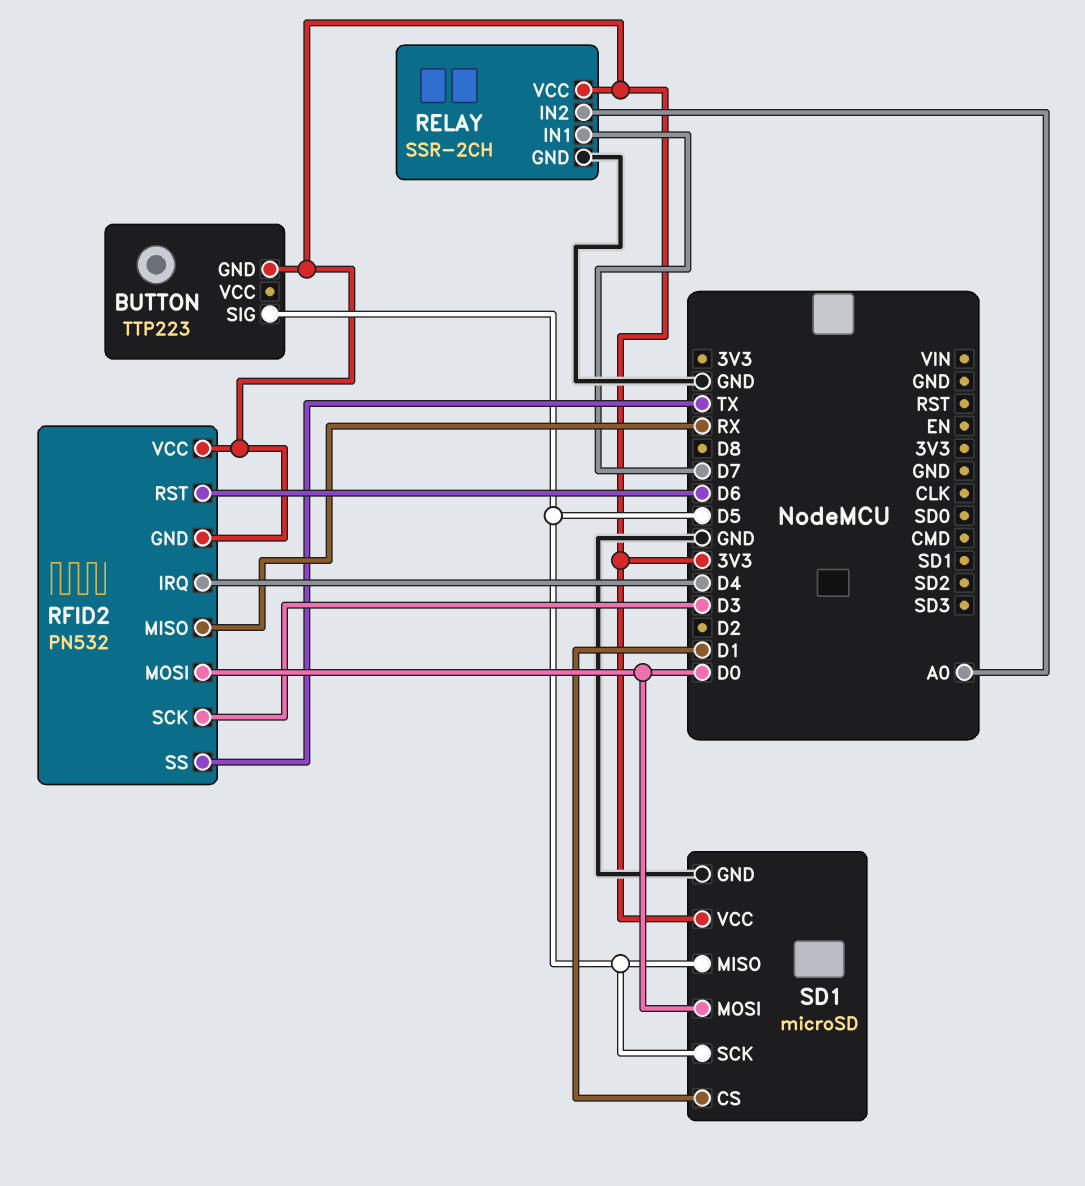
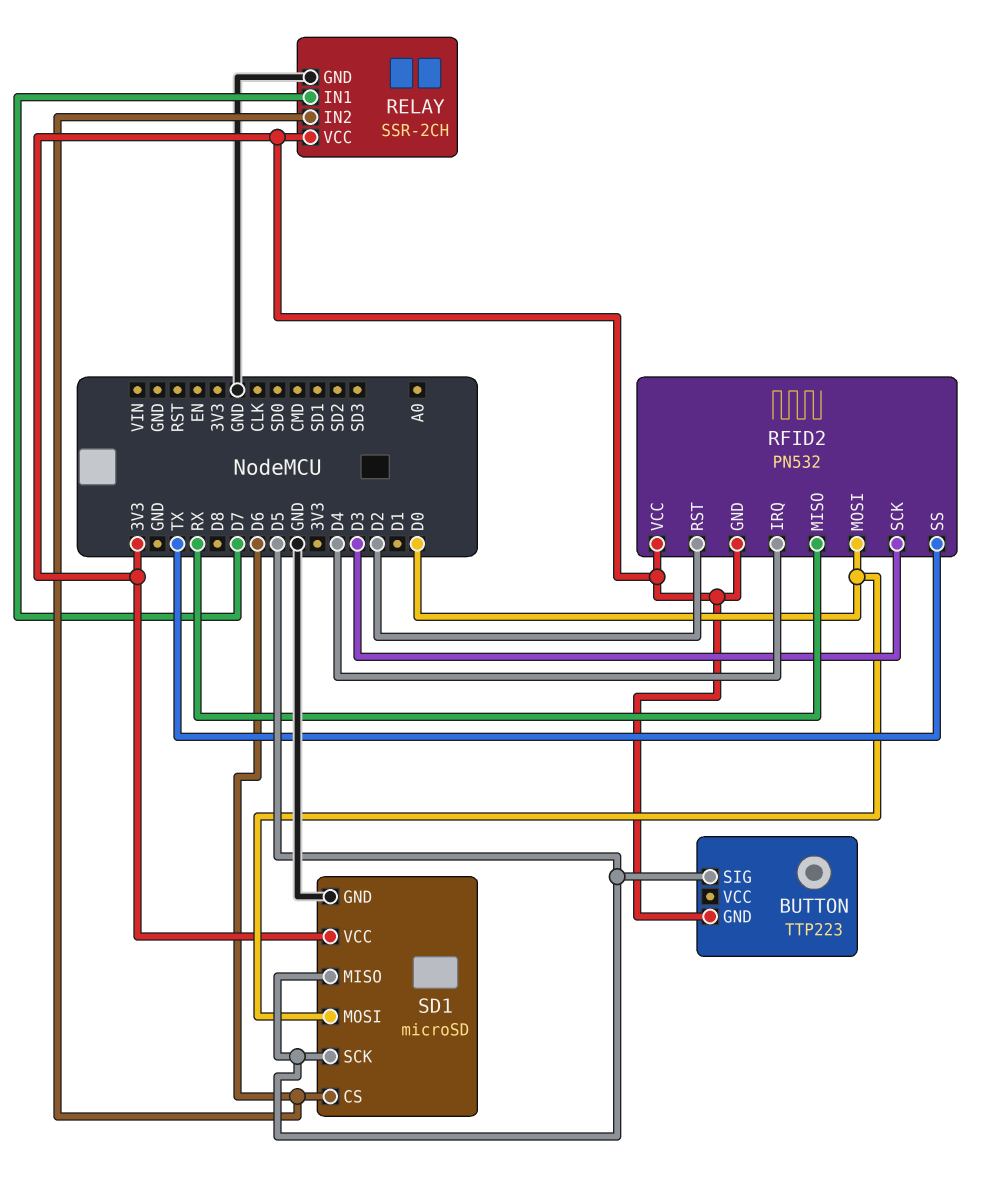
RELAY pin IN2: A0 -> D6
RFID2 pin RST: D6 -> D2
SD1 pin CS: D1 -> D6

